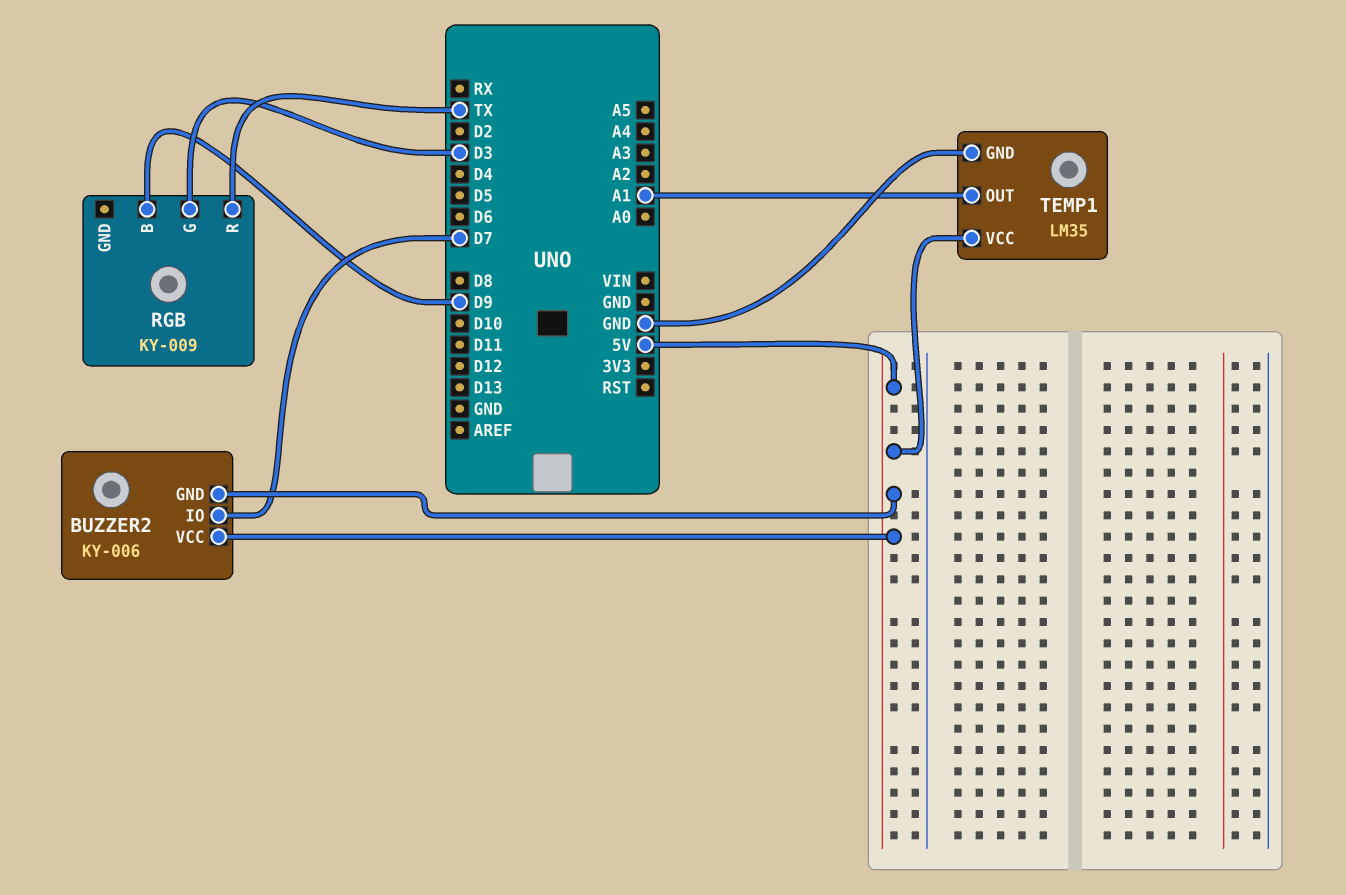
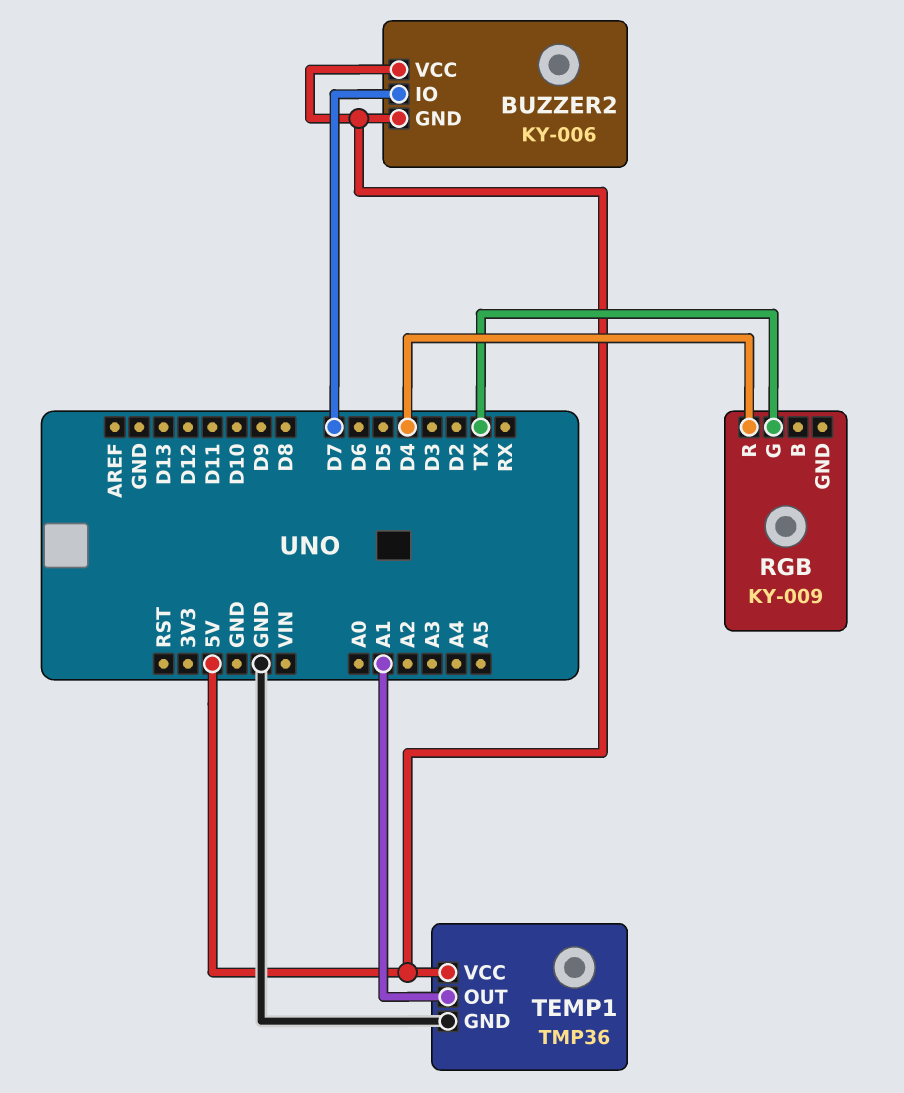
RGB pin B: D9 -> none
RGB pin G: D3 -> TX
RGB pin R: TX -> D4
TEMP1: LM35 -> TMP36

